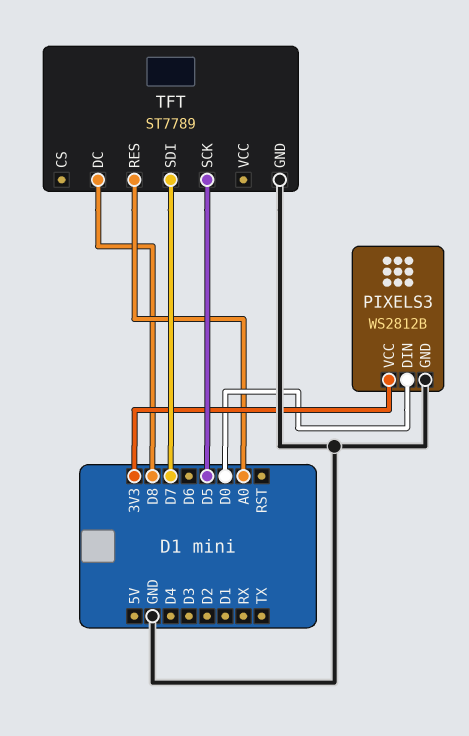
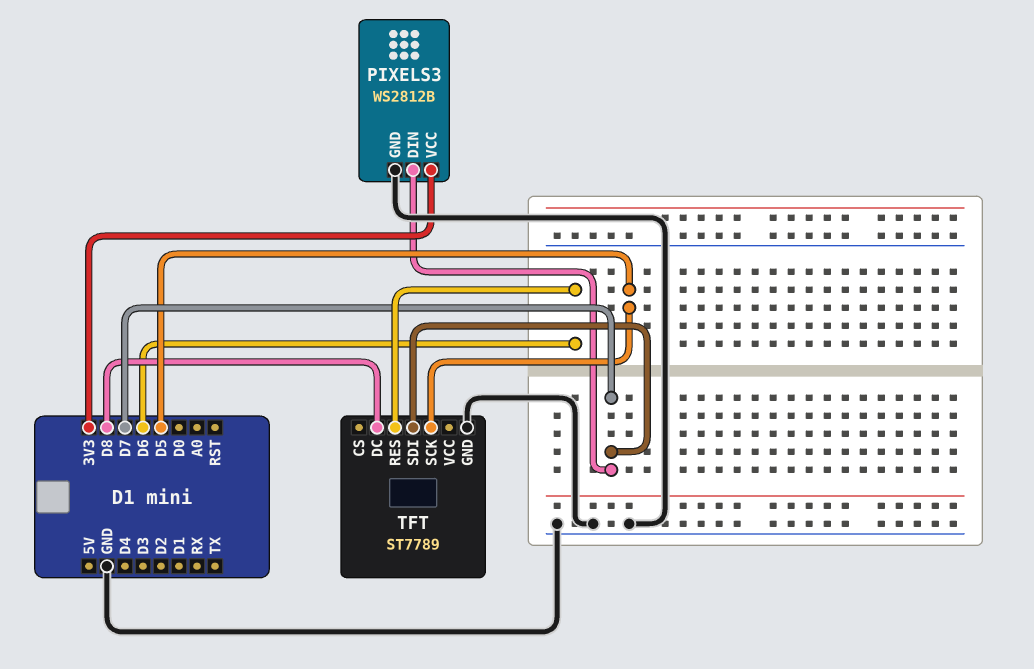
PIXELS3 pin DIN: D0 -> D7
TFT pin RES: A0 -> D6

